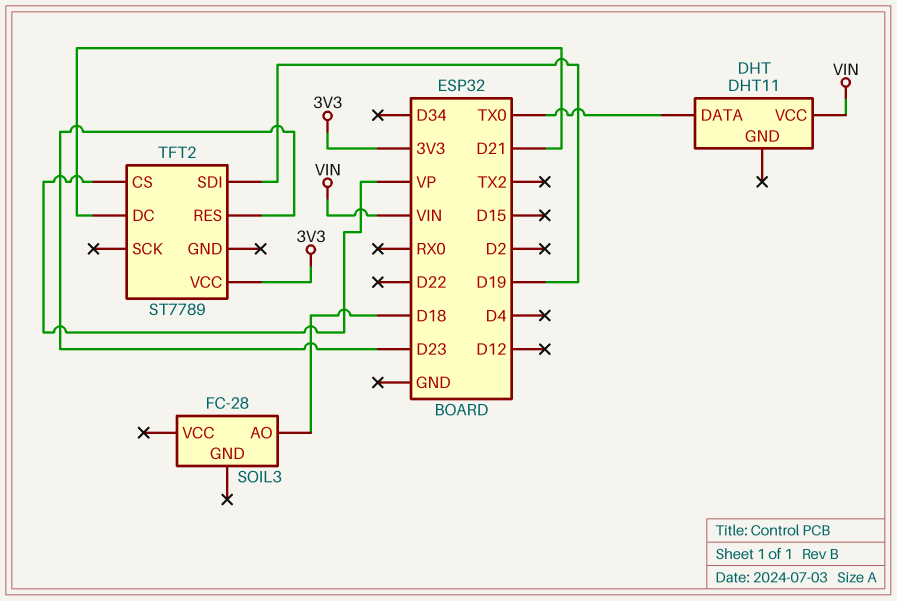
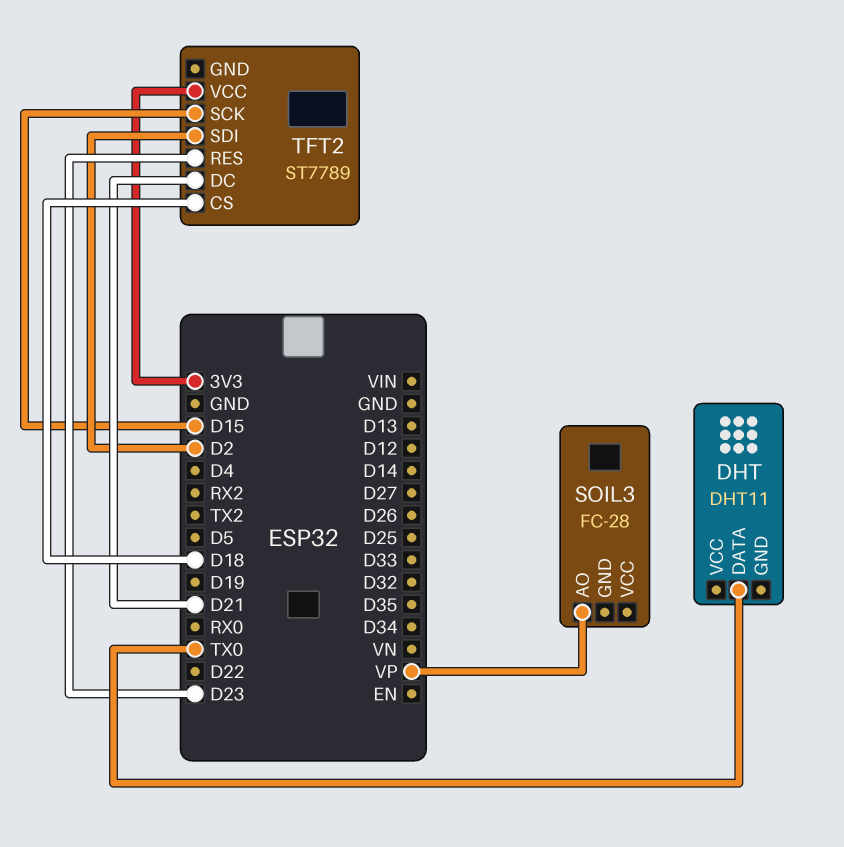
DHT pin VCC: VIN -> none
SOIL3 pin AO: D18 -> VP
TFT2 pin CS: VP -> D18
TFT2 pin SCK: none -> D15
TFT2 pin SDI: D19 -> D2

